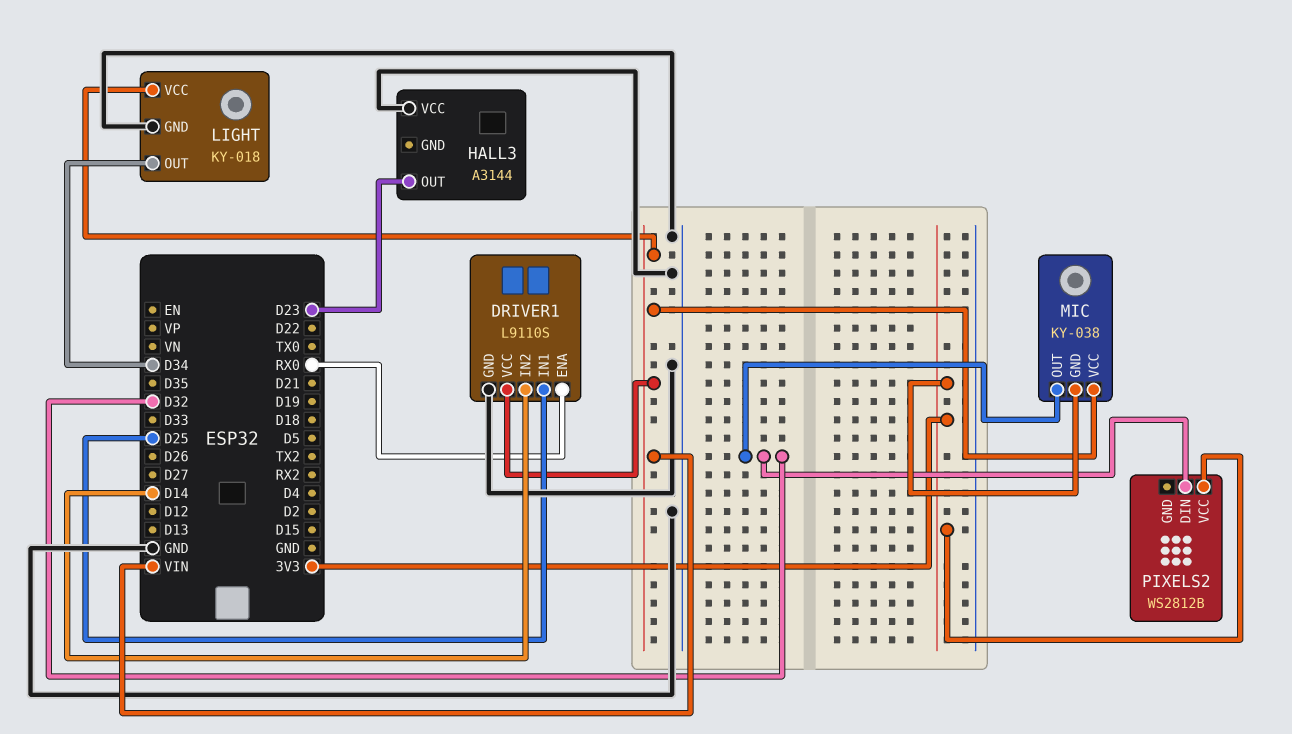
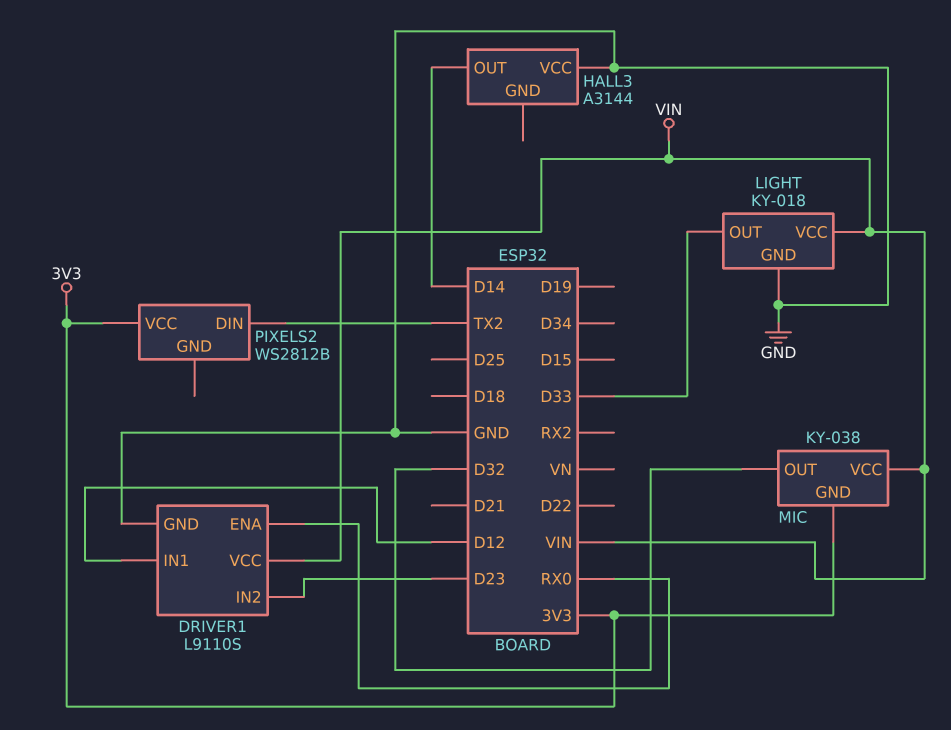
DRIVER1 pin IN1: D25 -> D12
DRIVER1 pin IN2: D14 -> D23
HALL3 pin OUT: D23 -> D14
LIGHT pin OUT: D34 -> D33
PIXELS2 pin DIN: D32 -> TX2

